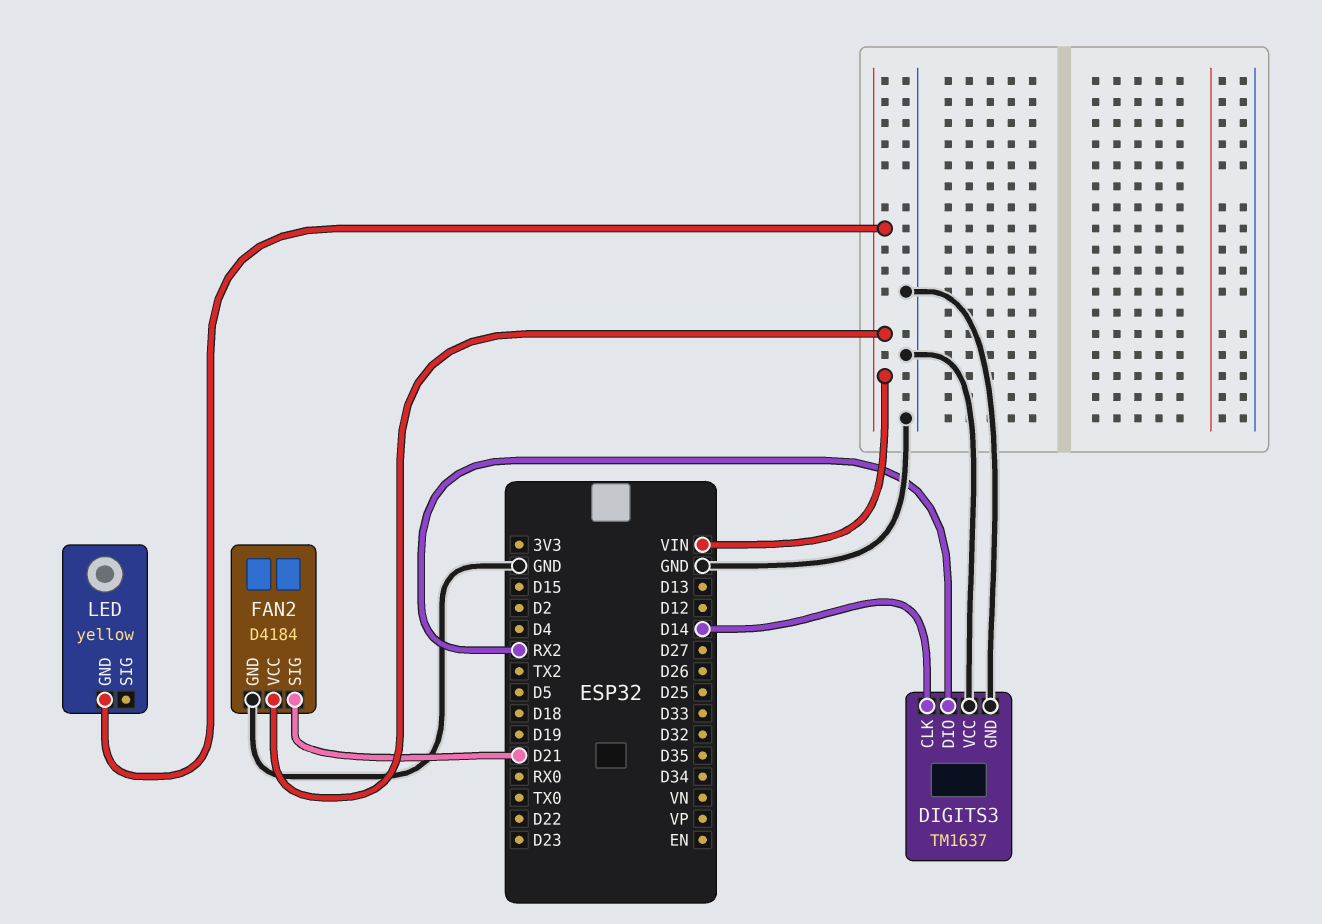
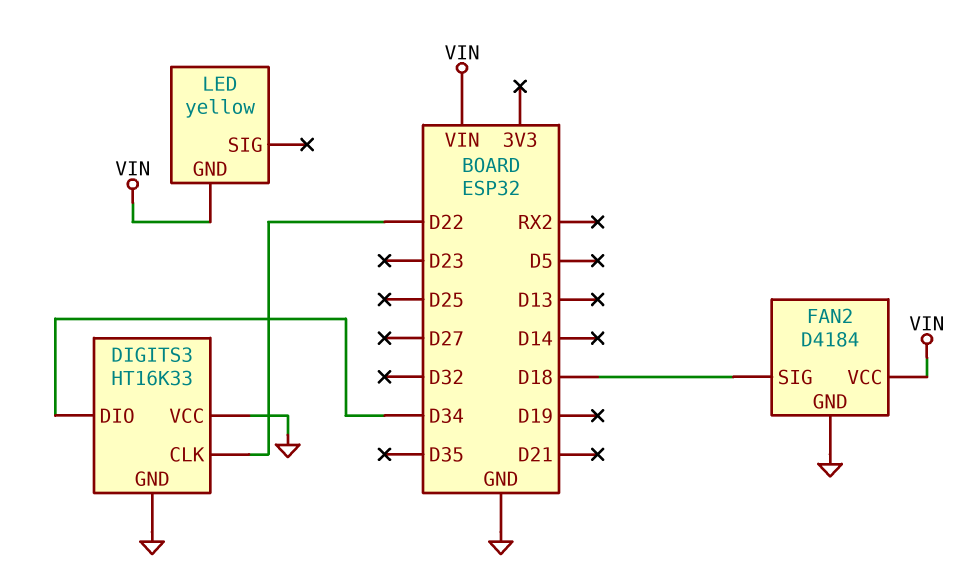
DIGITS3: TM1637 -> HT16K33
DIGITS3 pin CLK: D14 -> D22
DIGITS3 pin DIO: RX2 -> D34
FAN2 pin SIG: D21 -> D18

